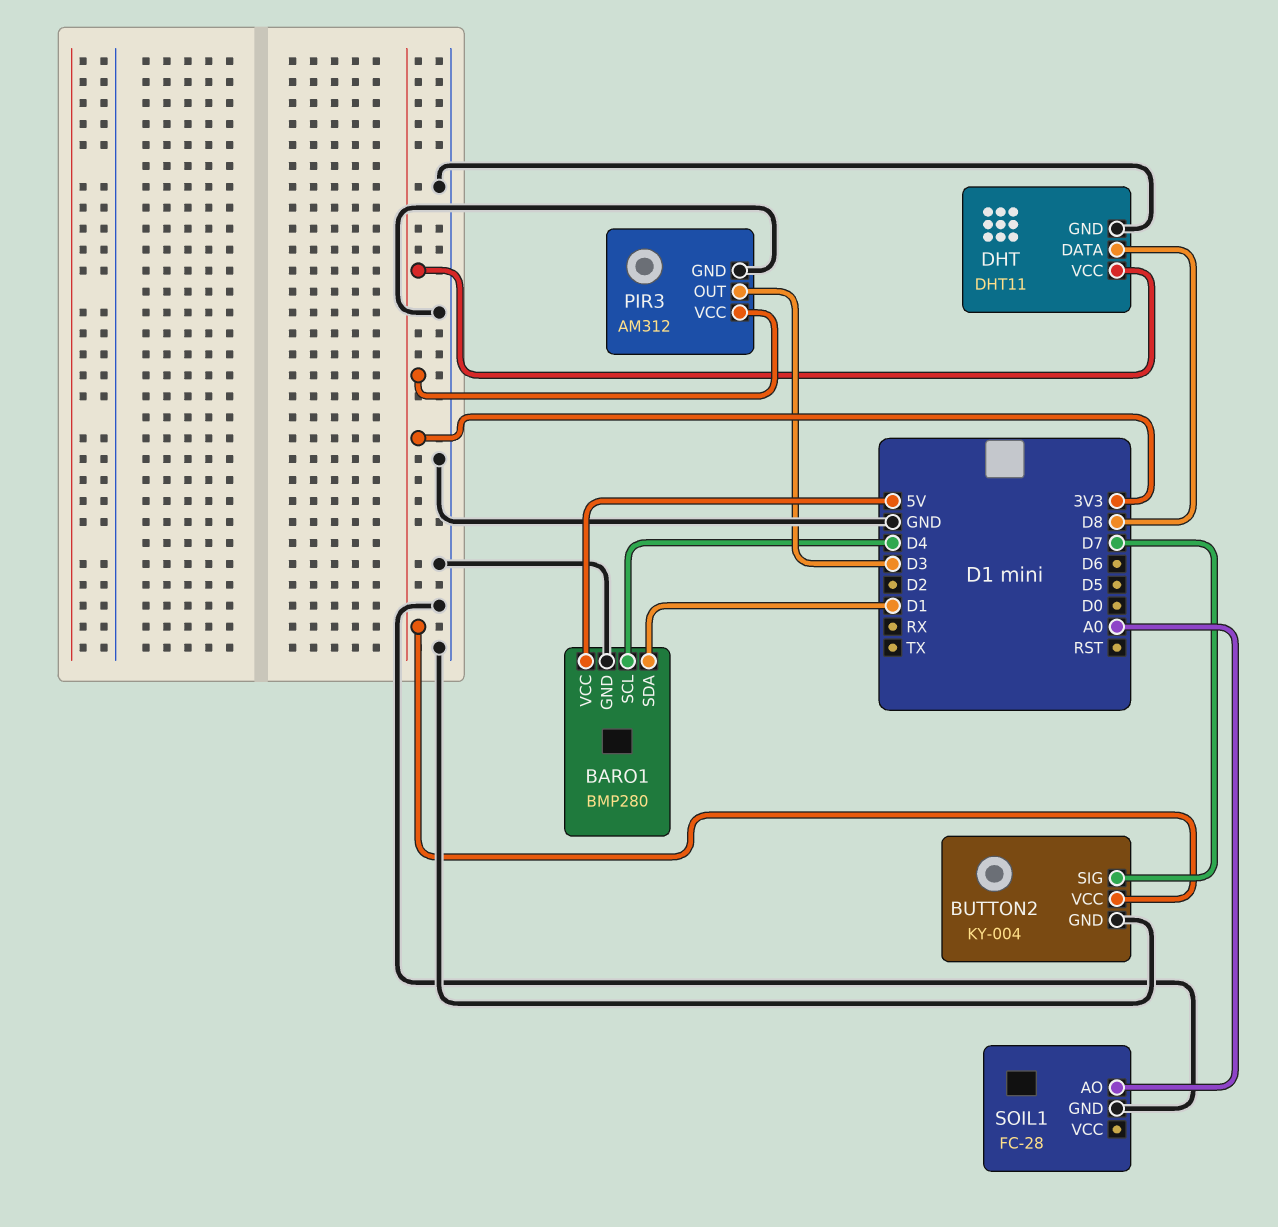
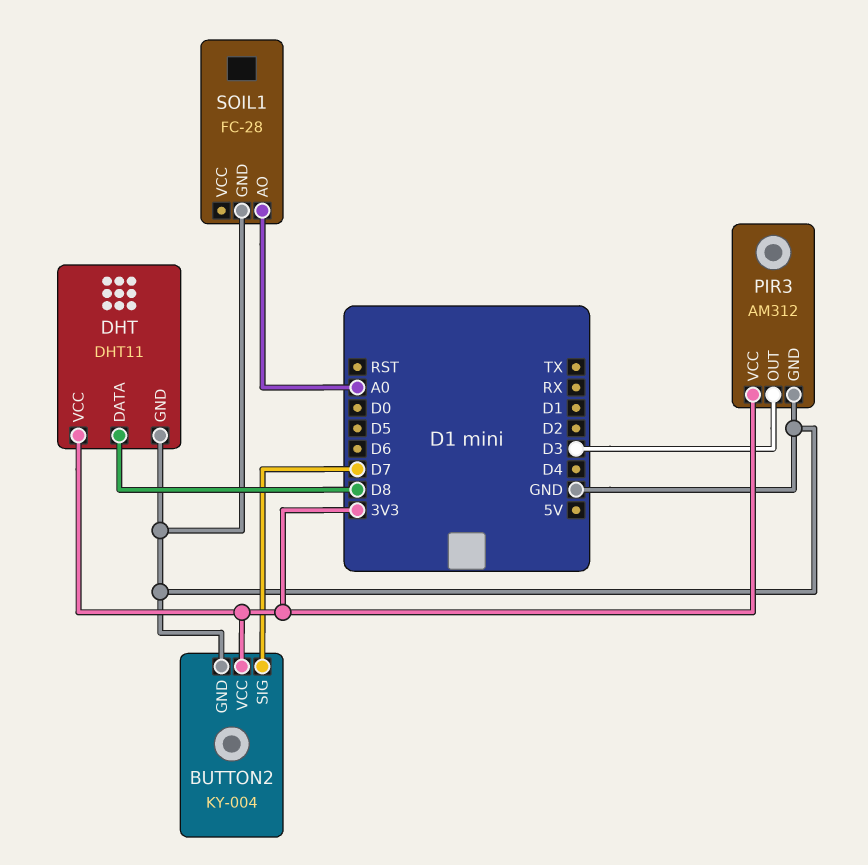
BARO1: BMP280 -> none
BARO1 pin GND: GND -> none
BARO1 pin SCL: D4 -> none
BARO1 pin SDA: D1 -> none
BARO1 pin VCC: 5V -> none

